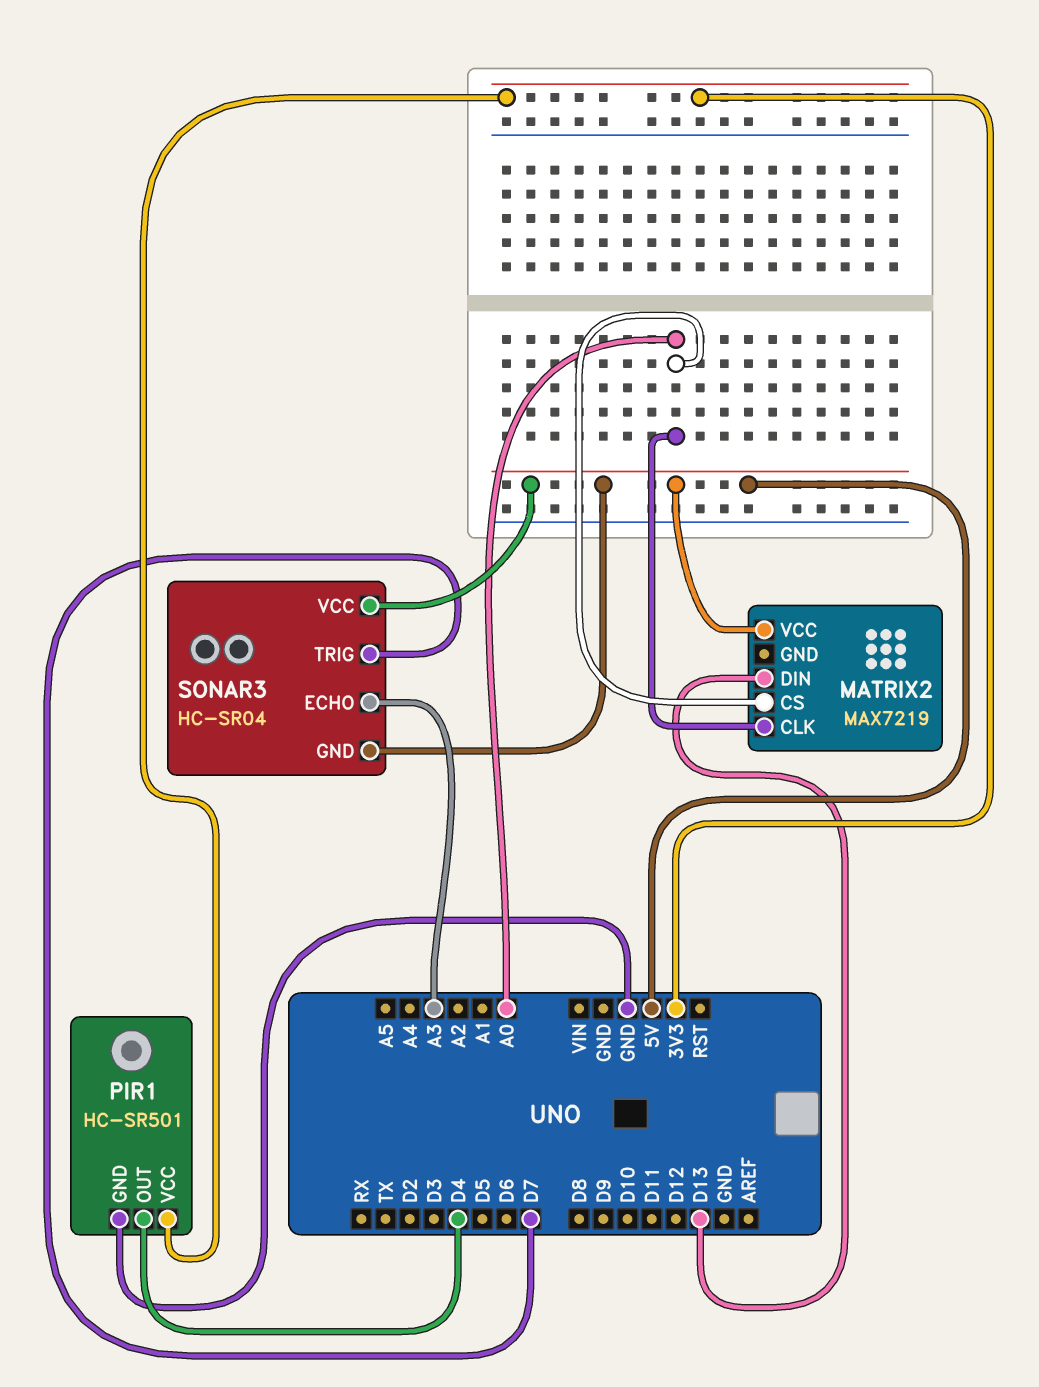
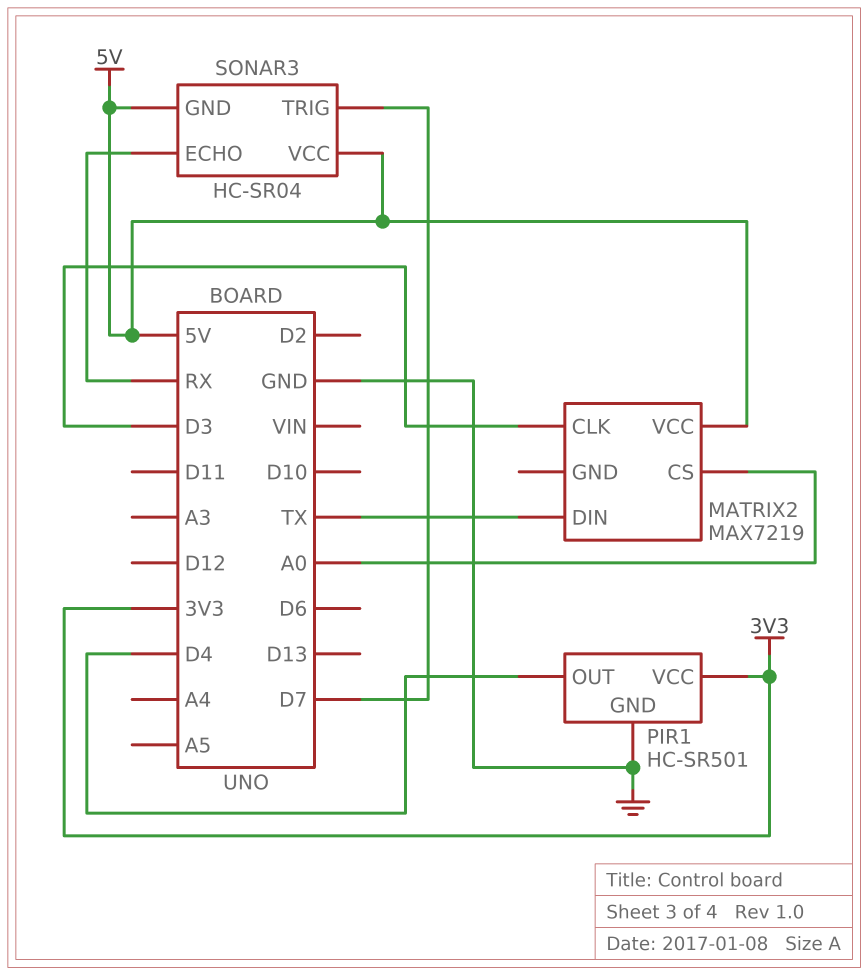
MATRIX2 pin CLK: A0 -> D3
MATRIX2 pin DIN: D13 -> TX
SONAR3 pin ECHO: A3 -> RX

